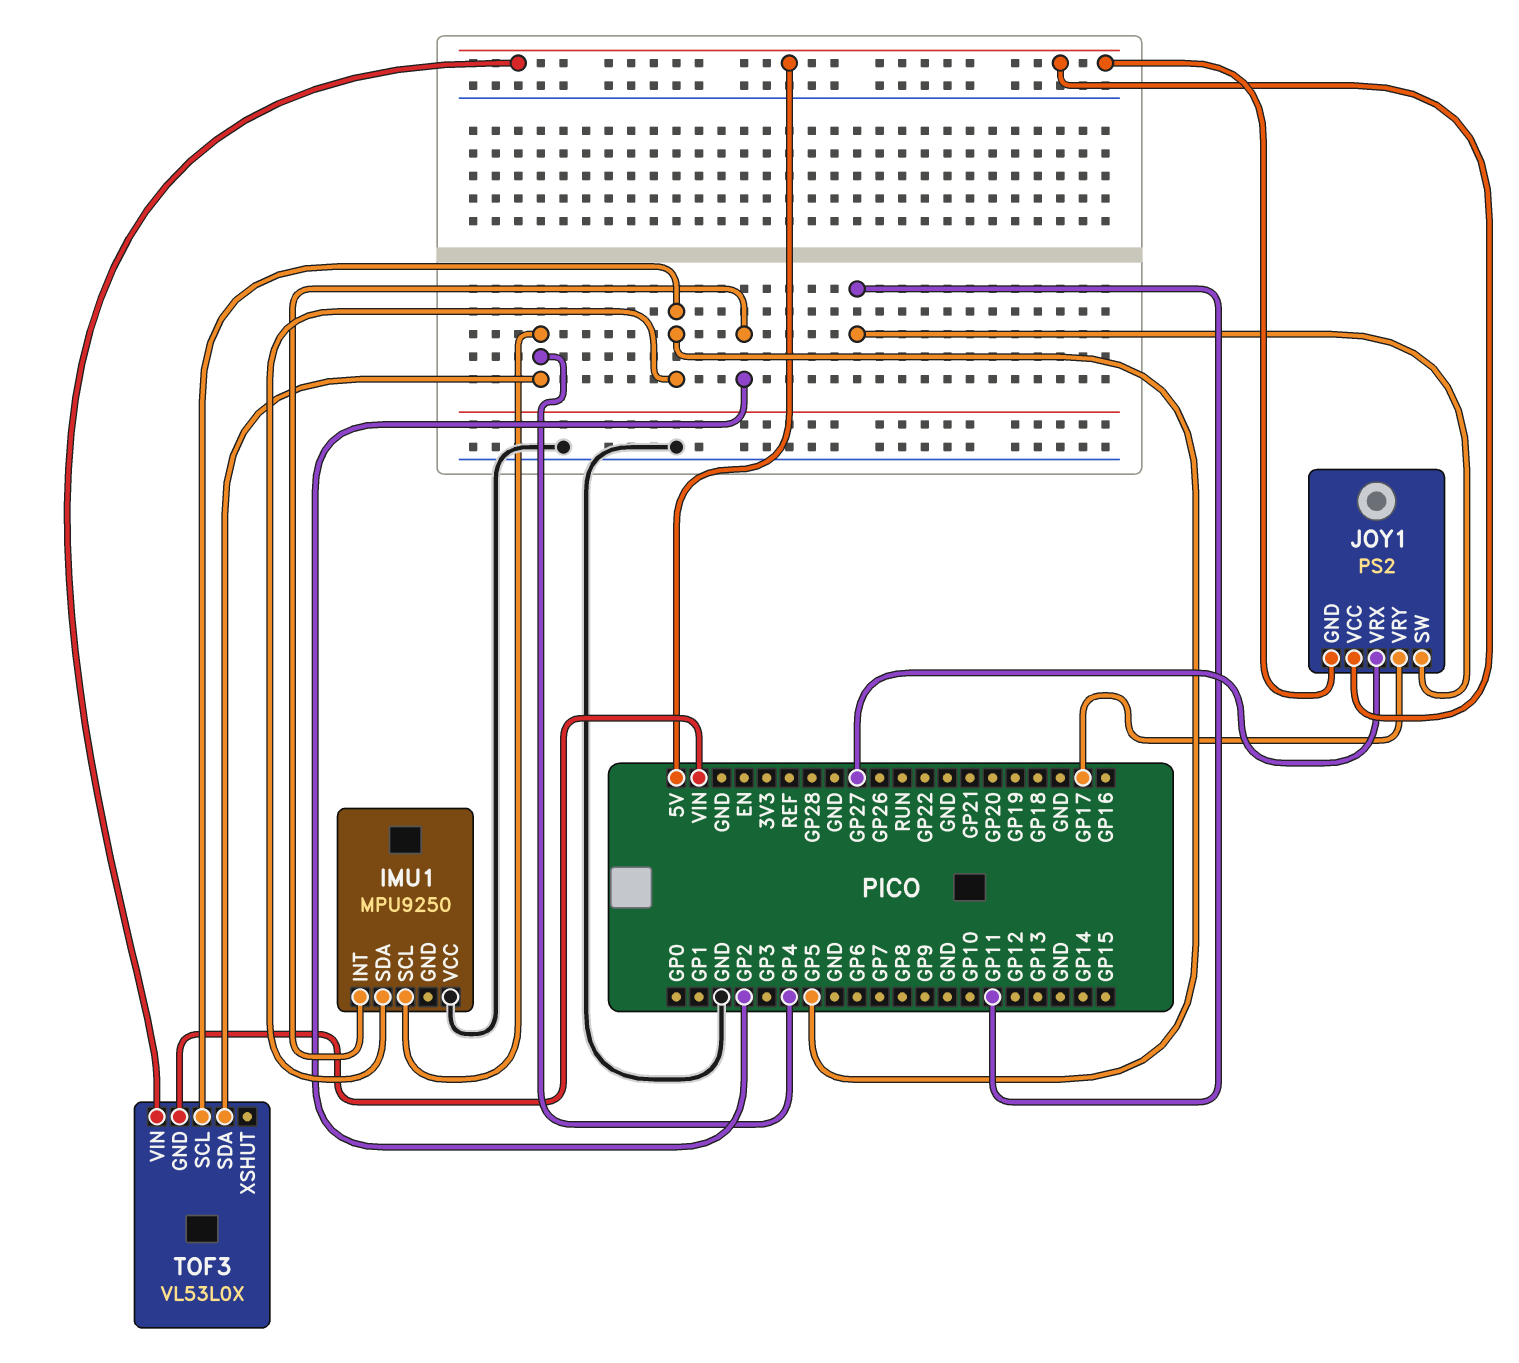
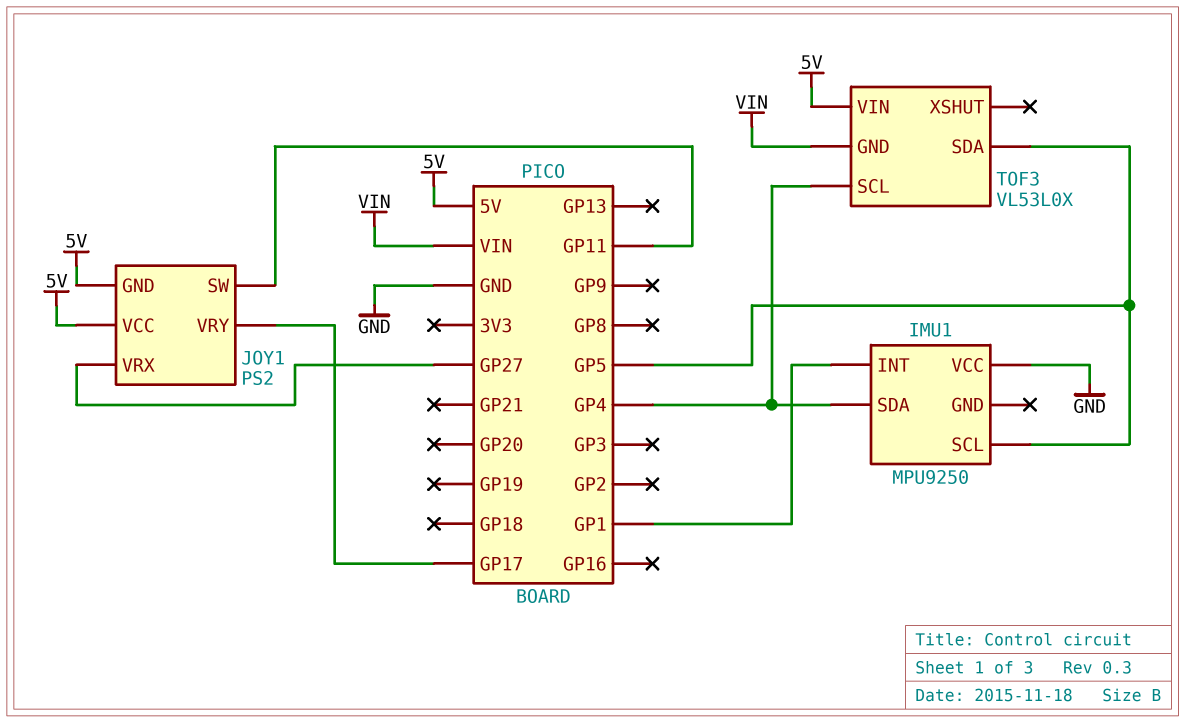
IMU1 pin INT: GP2 -> GP1
IMU1 pin SCL: GP4 -> GP5
IMU1 pin SDA: GP5 -> GP4
TOF3 pin SCL: GP5 -> GP4
TOF3 pin SDA: GP4 -> GP5

